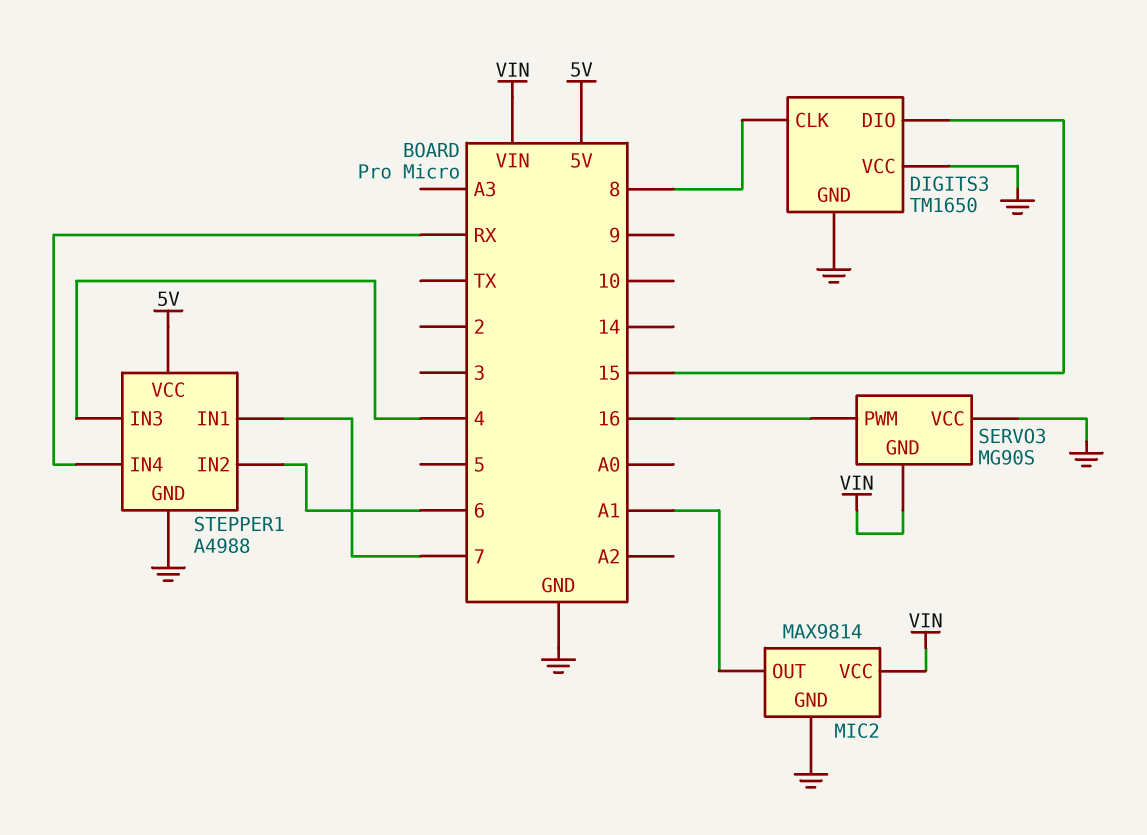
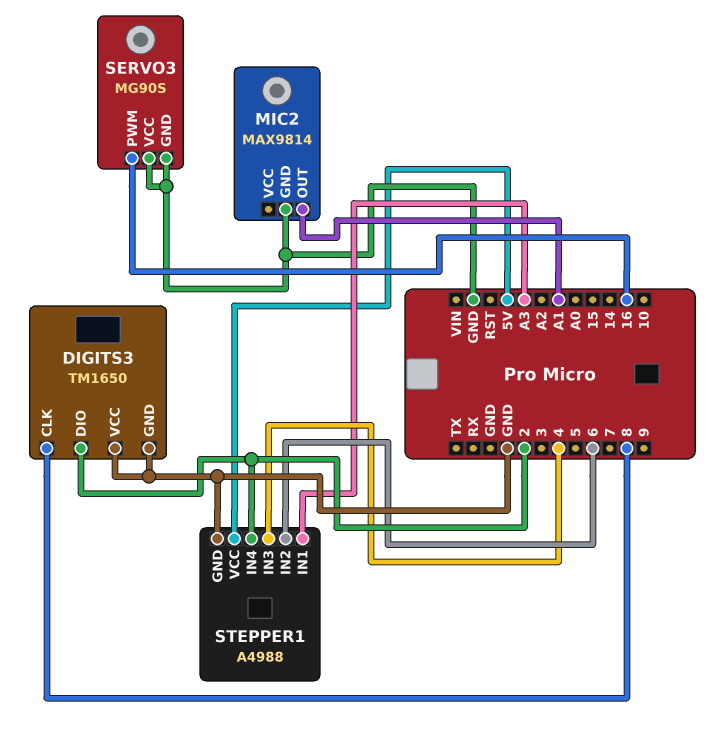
DIGITS3 pin DIO: 15 -> 2
MIC2 pin VCC: VIN -> none
SERVO3 pin GND: VIN -> GND
STEPPER1 pin IN1: 7 -> A3
STEPPER1 pin IN4: RX -> 2

